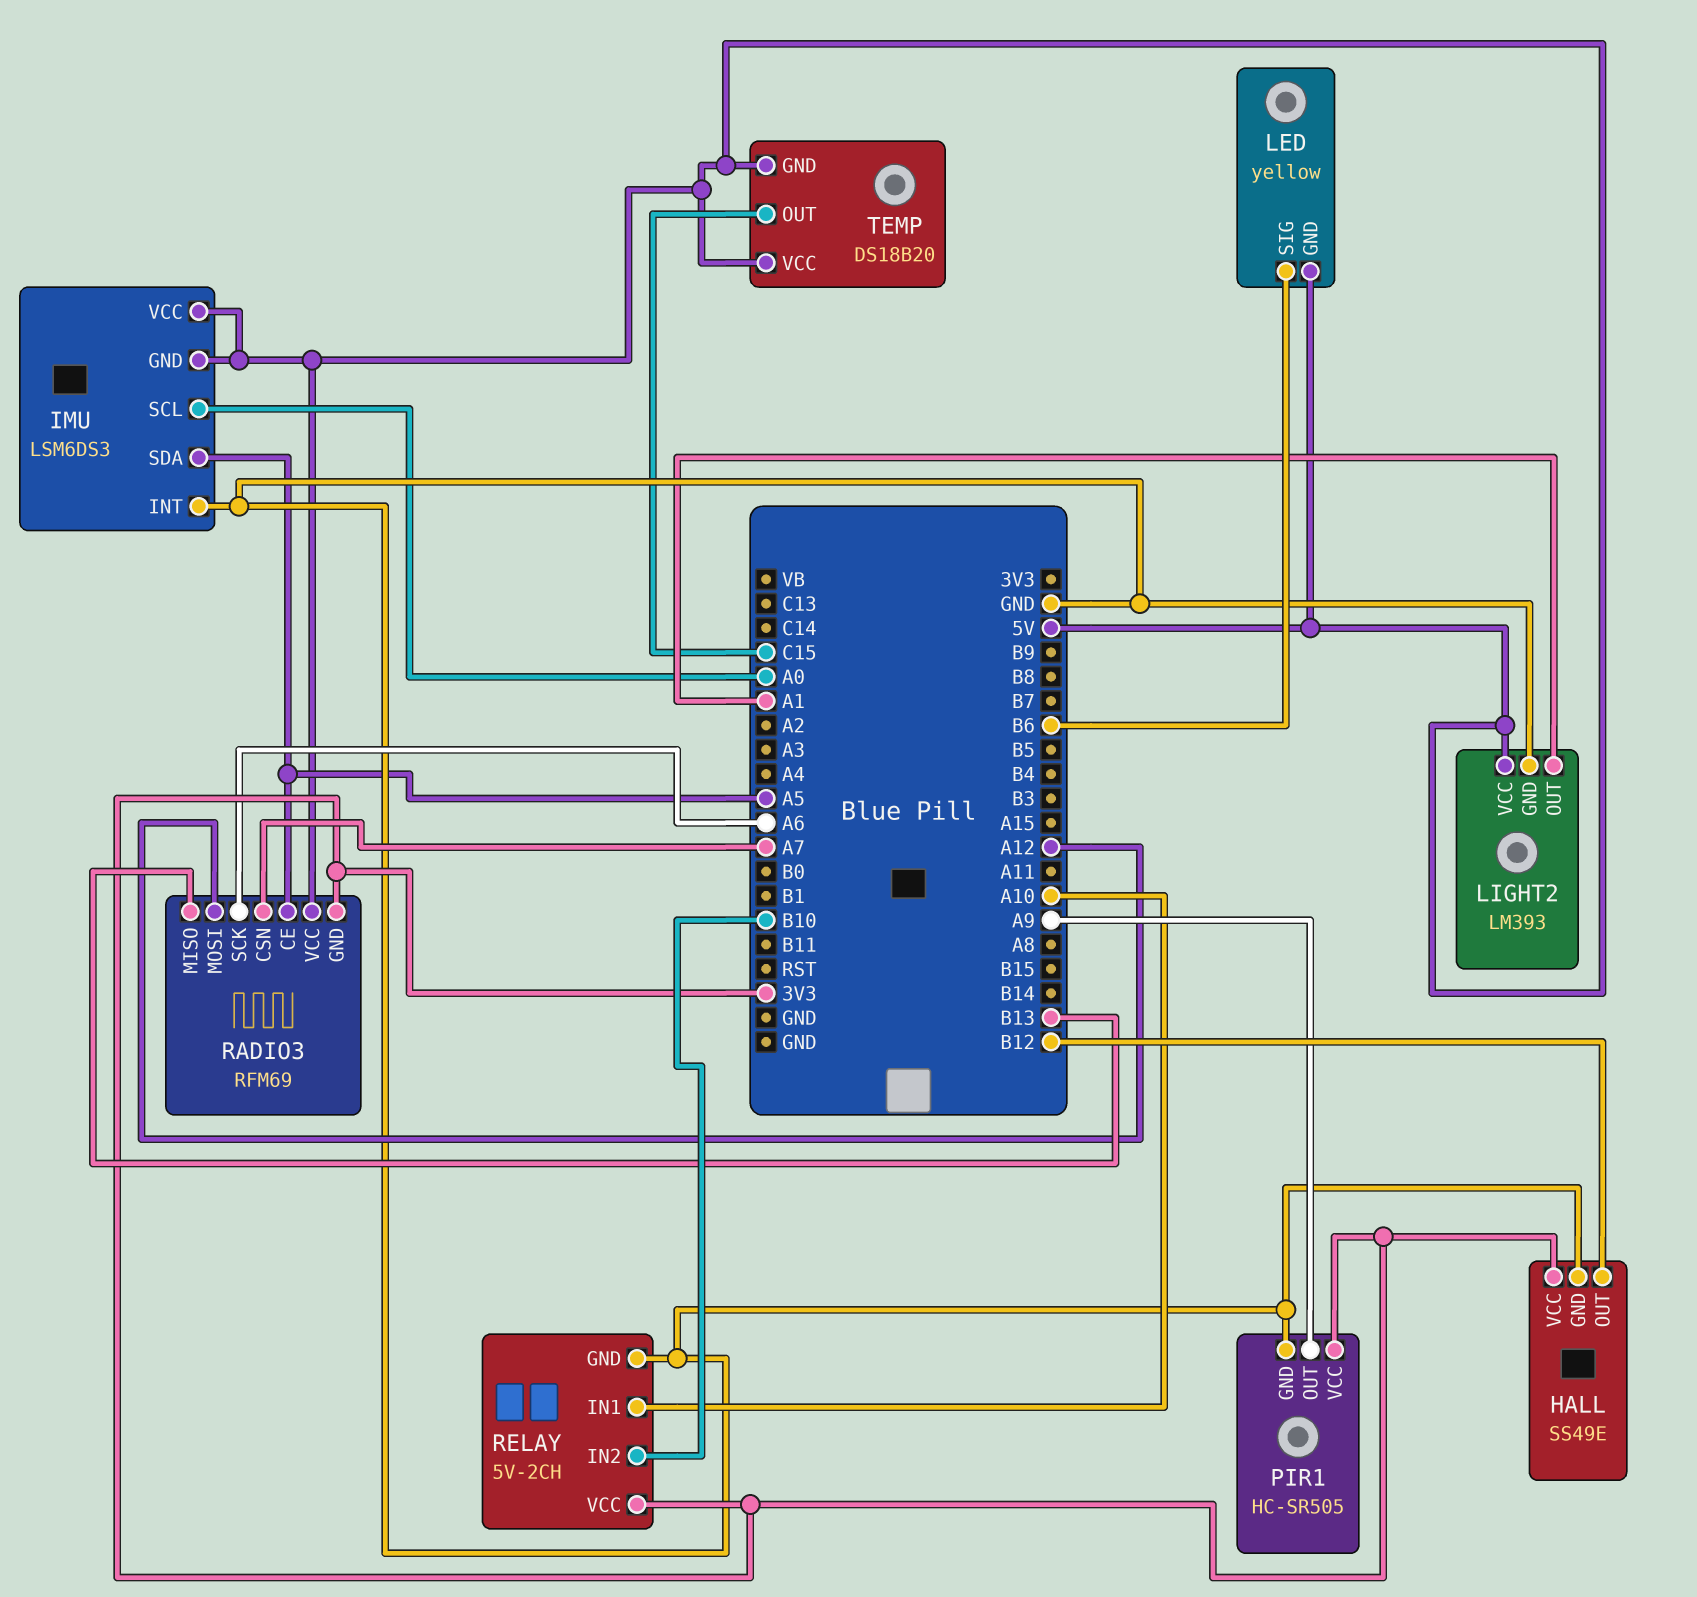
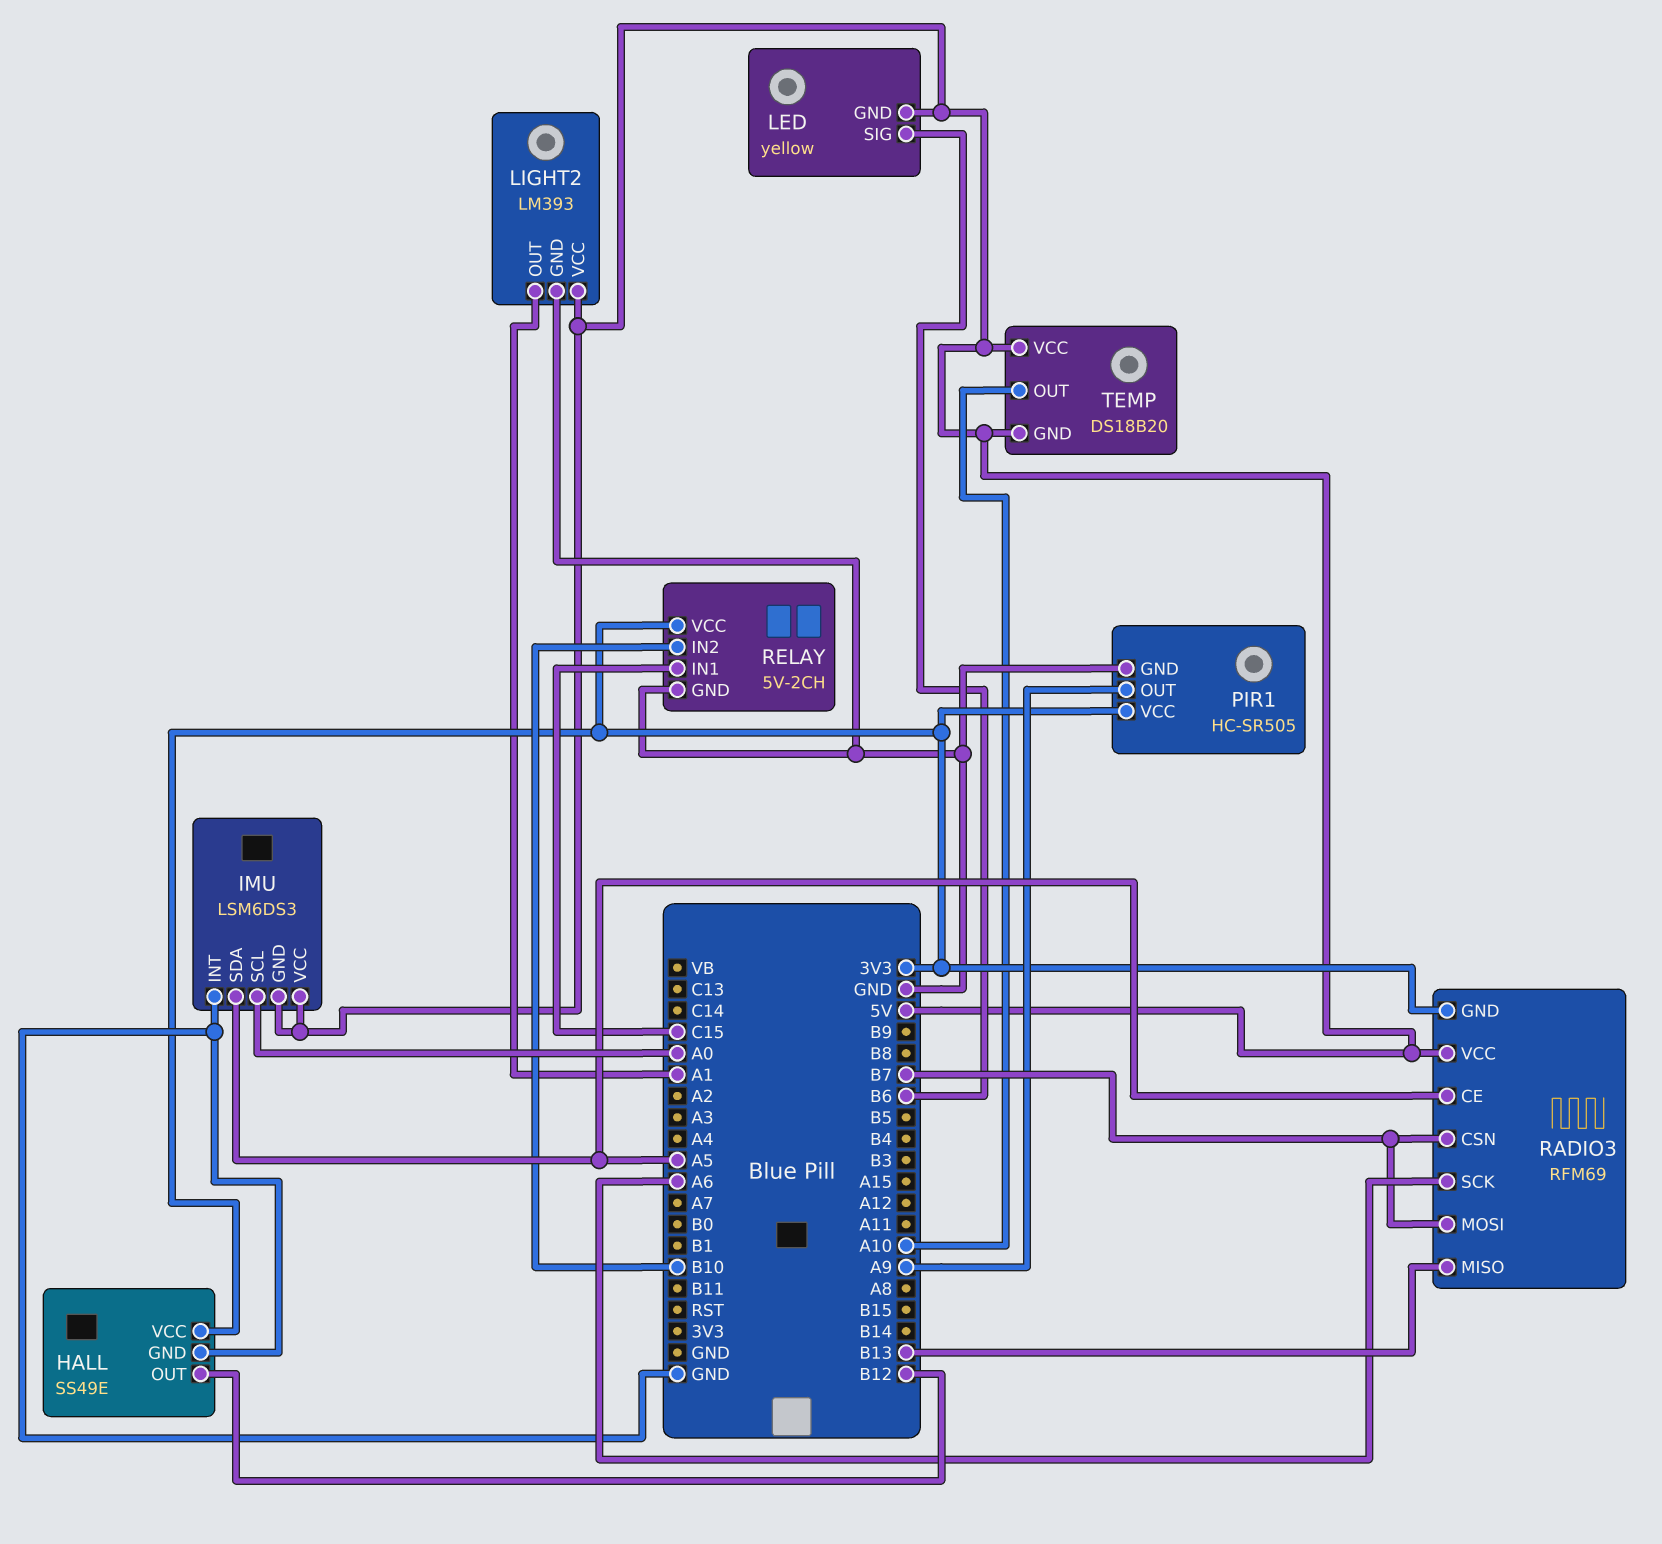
RADIO3 pin CSN: A7 -> B7
RADIO3 pin MOSI: A12 -> B7
RELAY pin IN1: A10 -> C15
TEMP pin OUT: C15 -> A10

